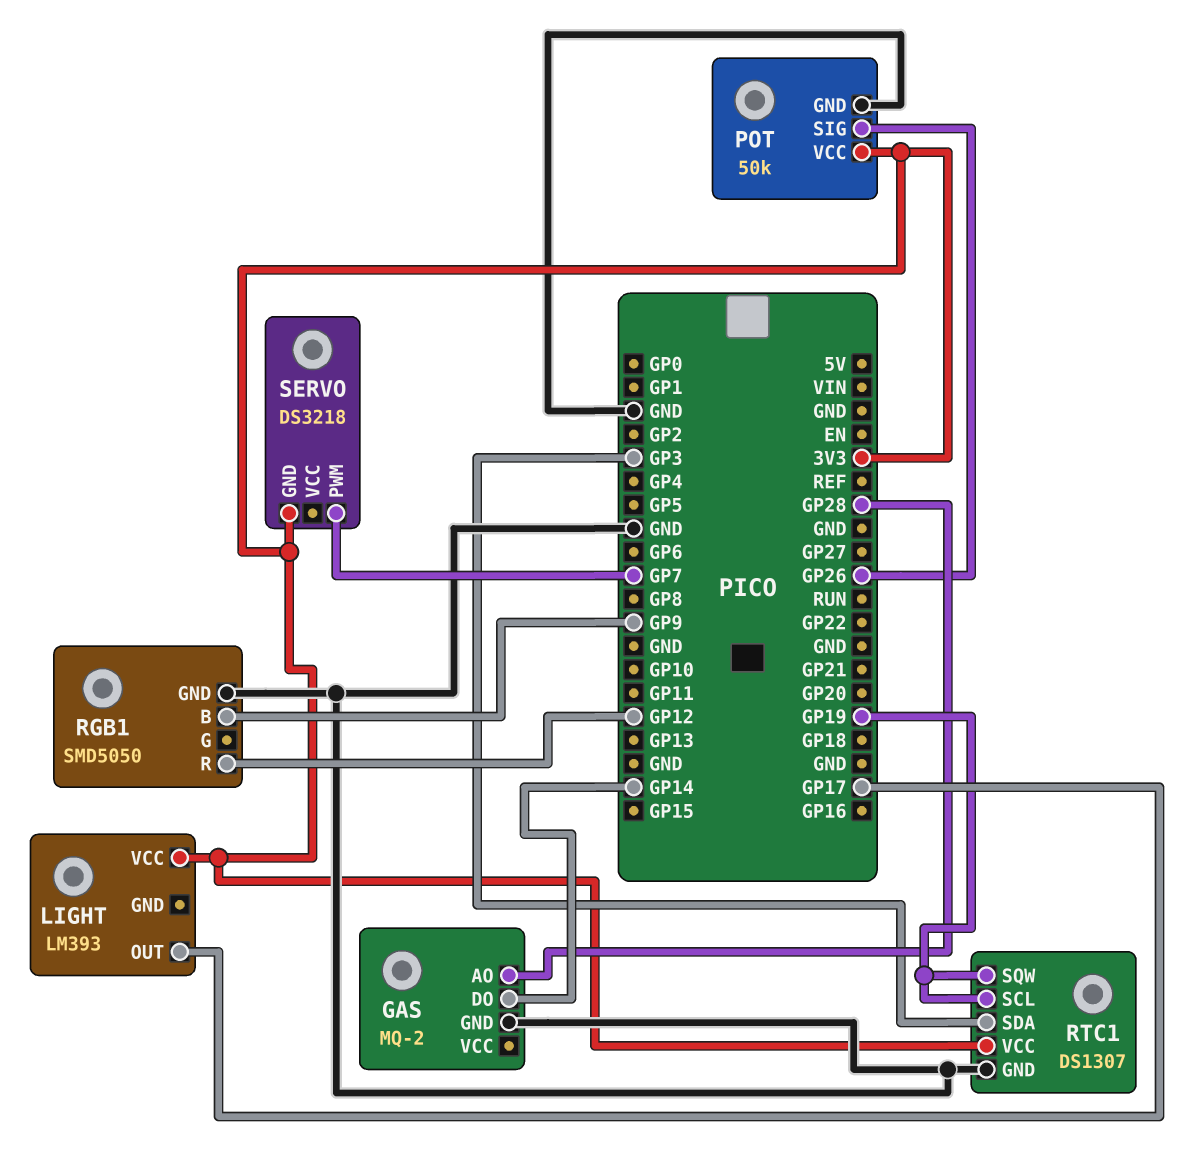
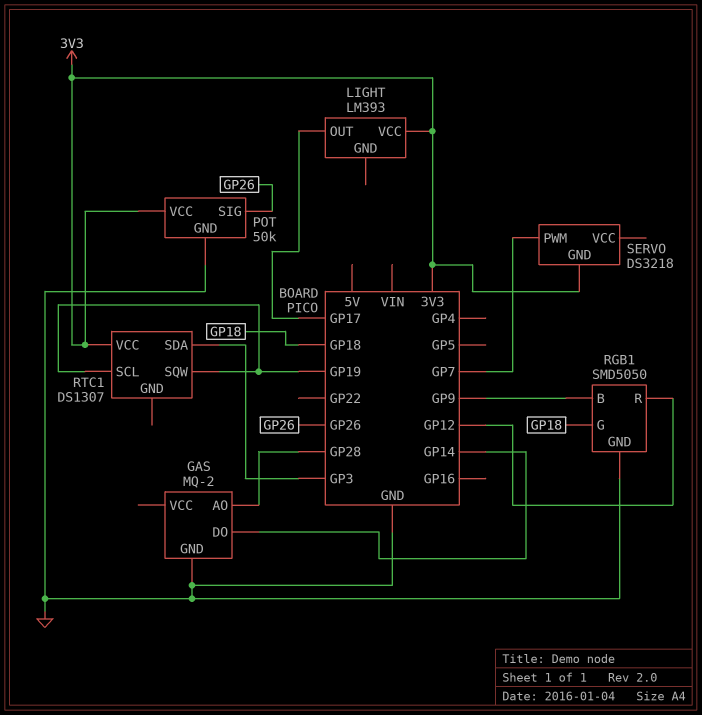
RGB1 pin G: none -> GP18
RTC1 pin GND: GND -> none

